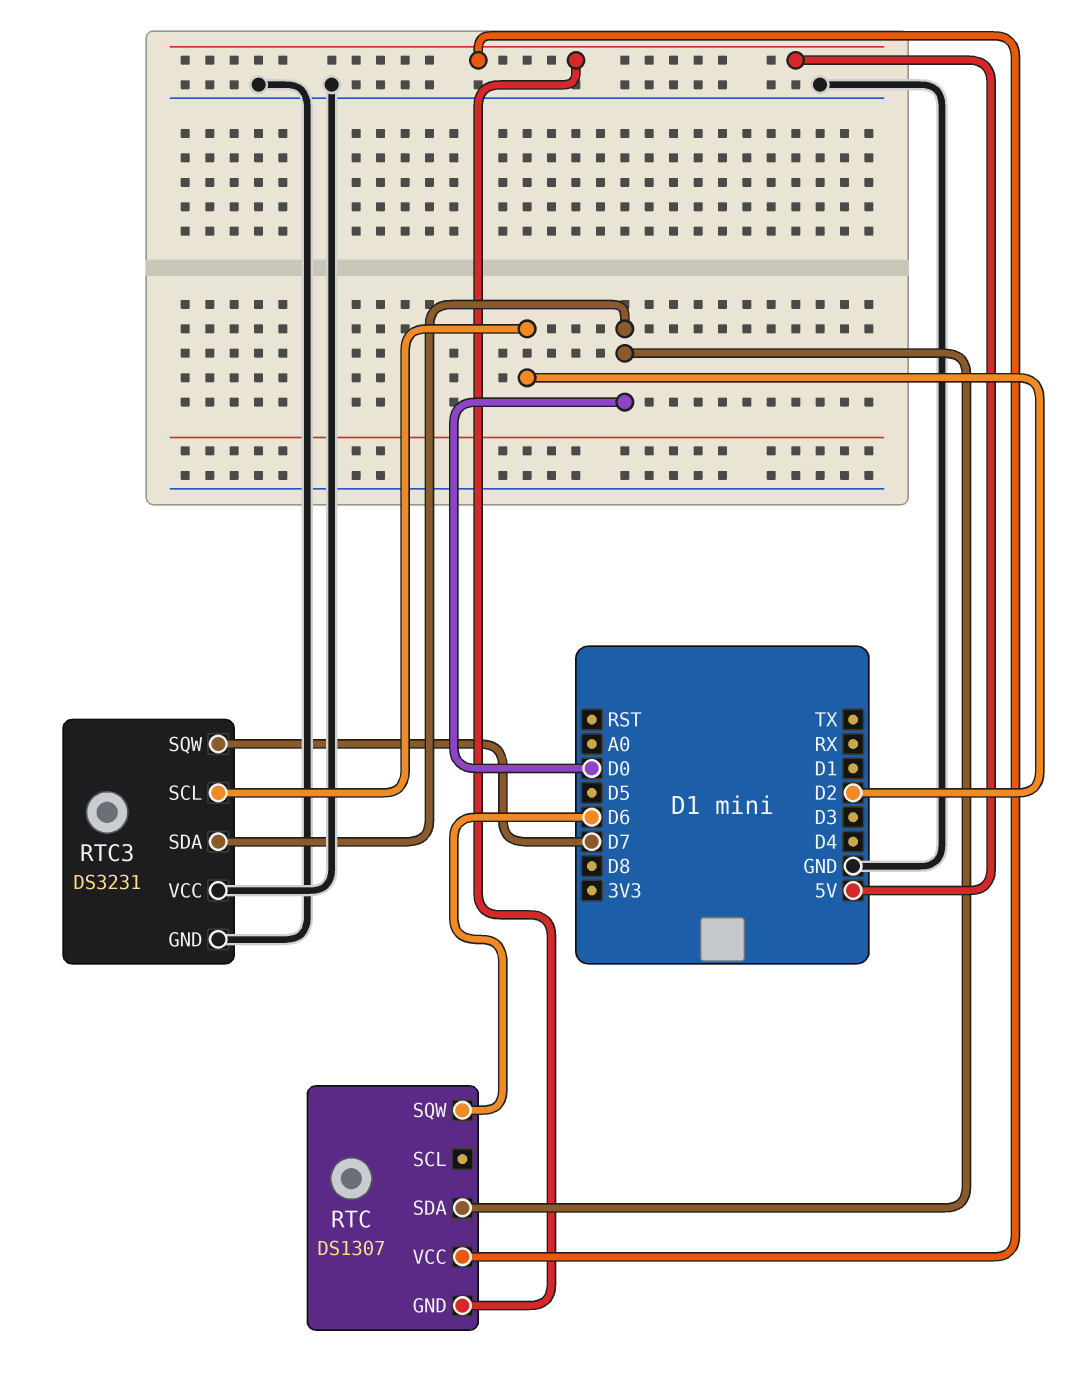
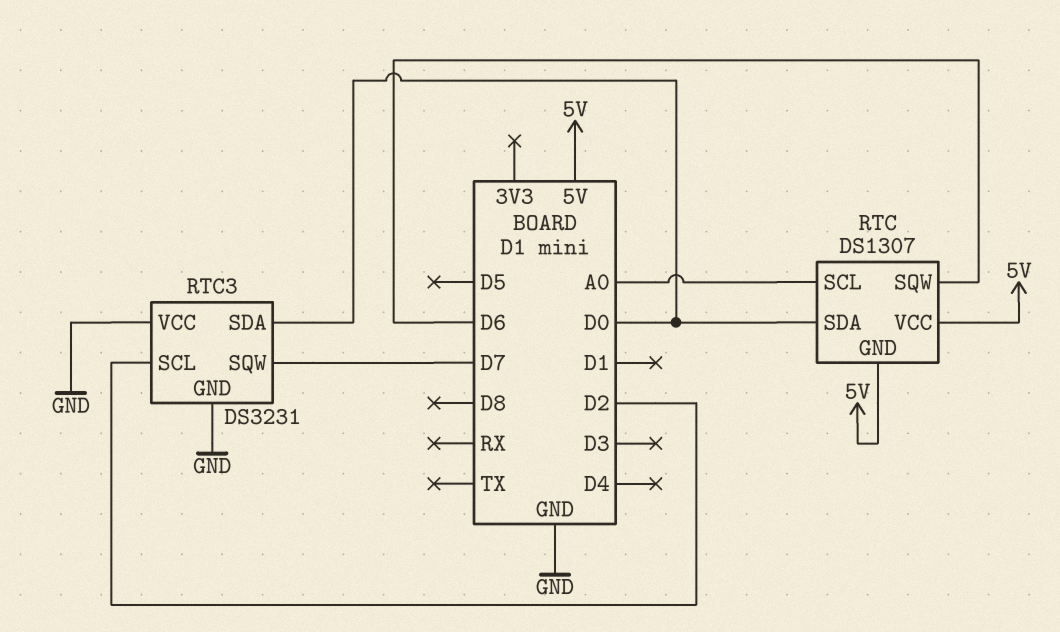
RTC pin SCL: none -> A0

